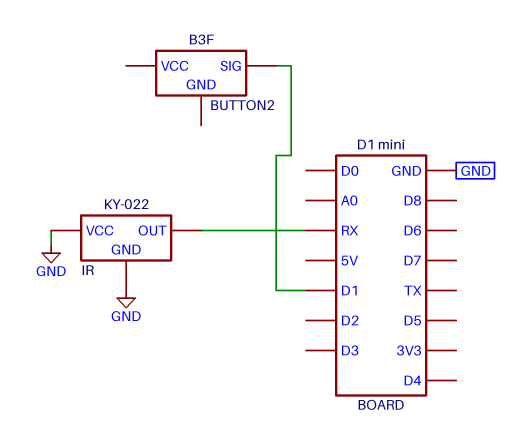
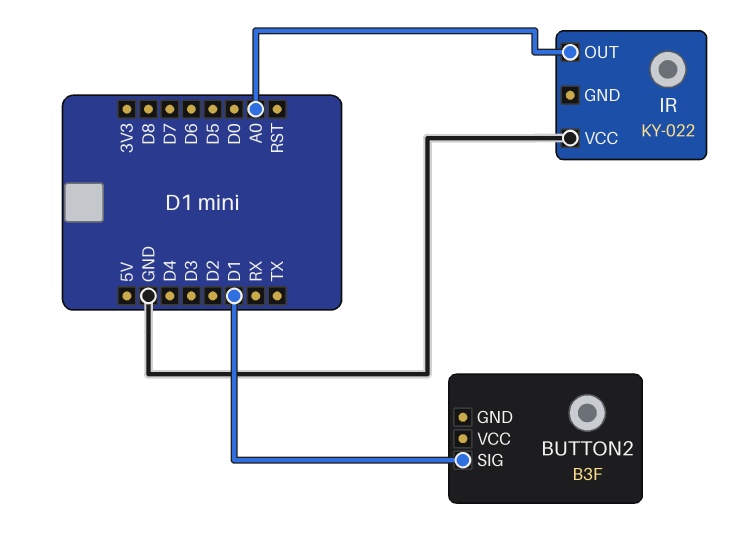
IR pin GND: GND -> none
IR pin OUT: RX -> A0

